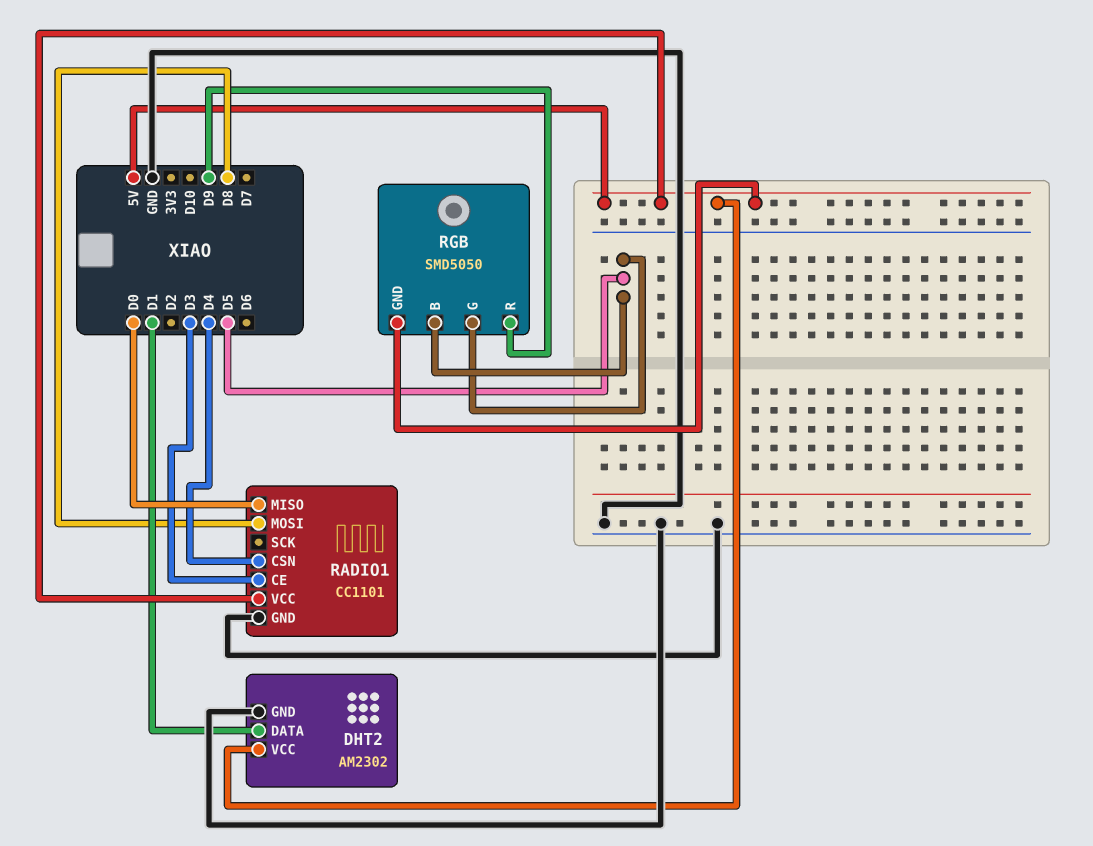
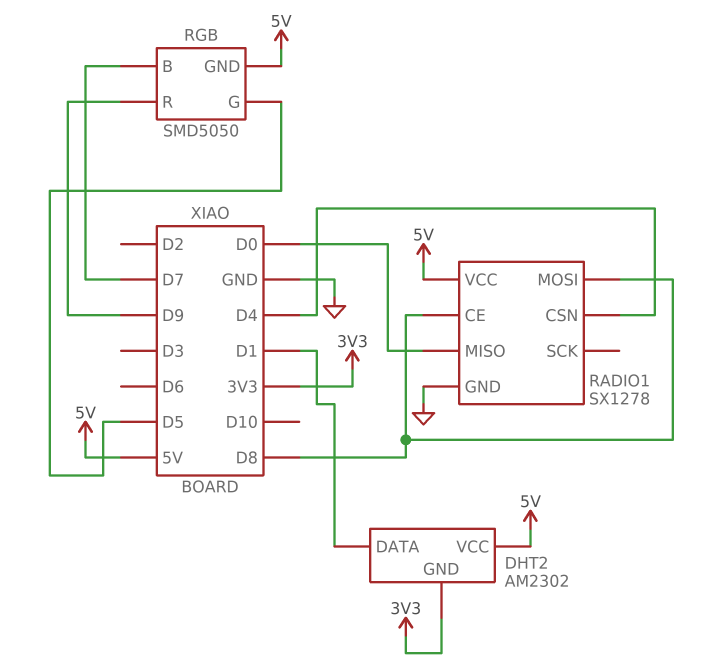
DHT2 pin GND: GND -> 3V3
RADIO1: CC1101 -> SX1278
RADIO1 pin CE: D3 -> D8
RGB pin B: D5 -> D7

